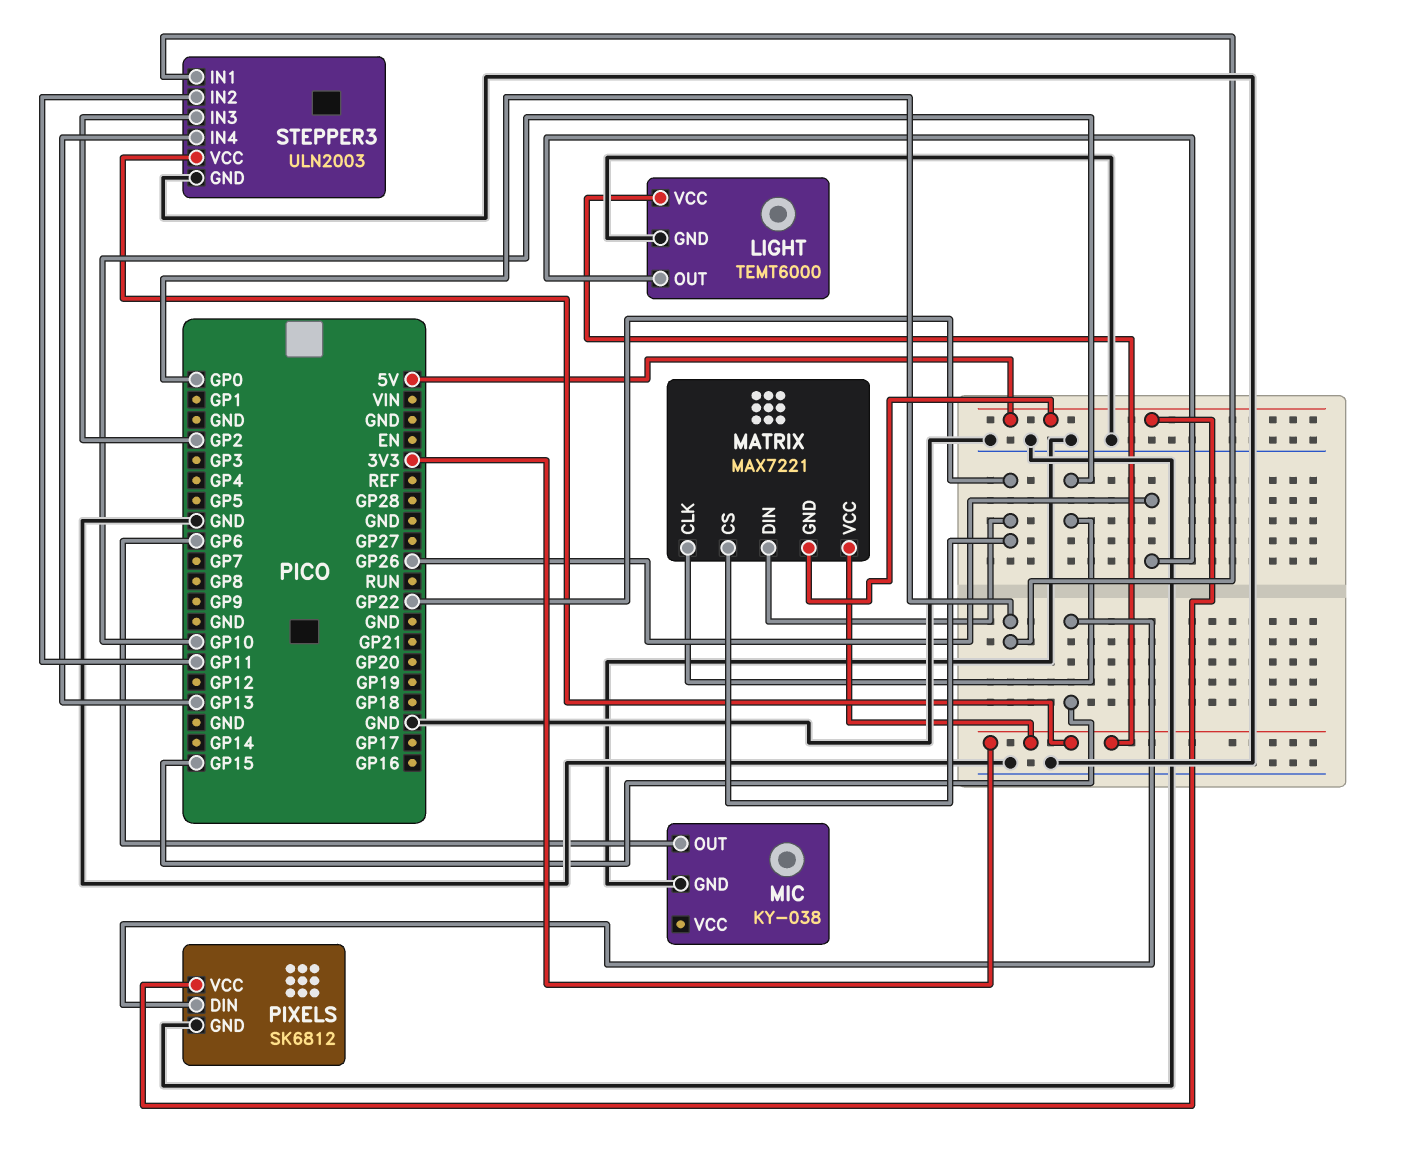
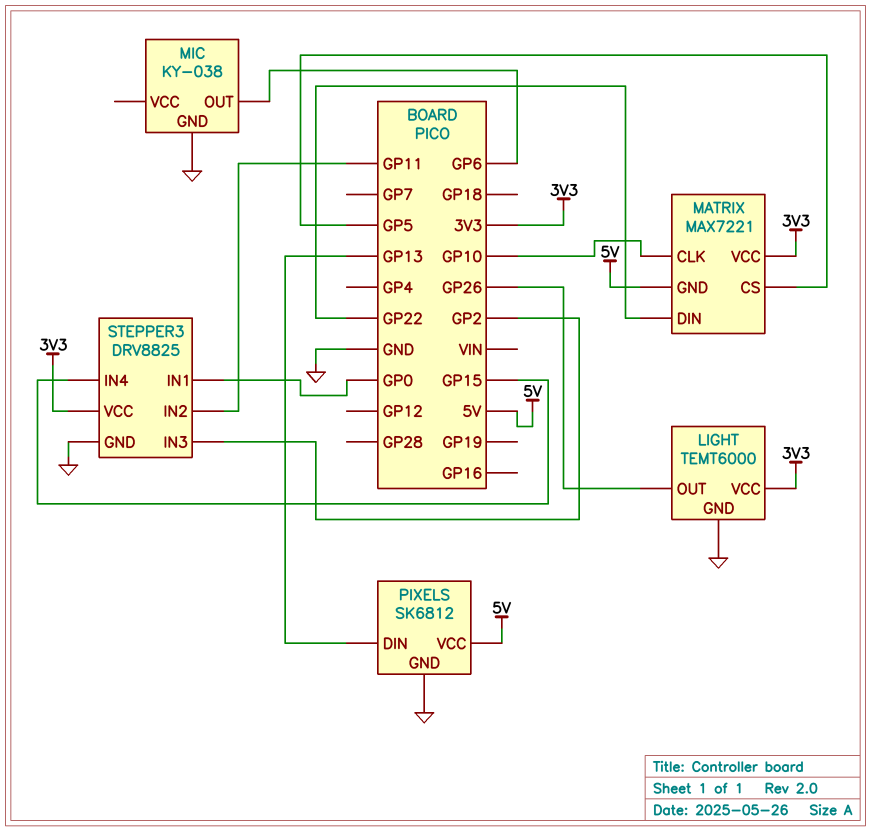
MATRIX pin CS: GP22 -> GP5
PIXELS pin DIN: GP15 -> GP13
STEPPER3: ULN2003 -> DRV8825
STEPPER3 pin IN4: GP13 -> GP15

